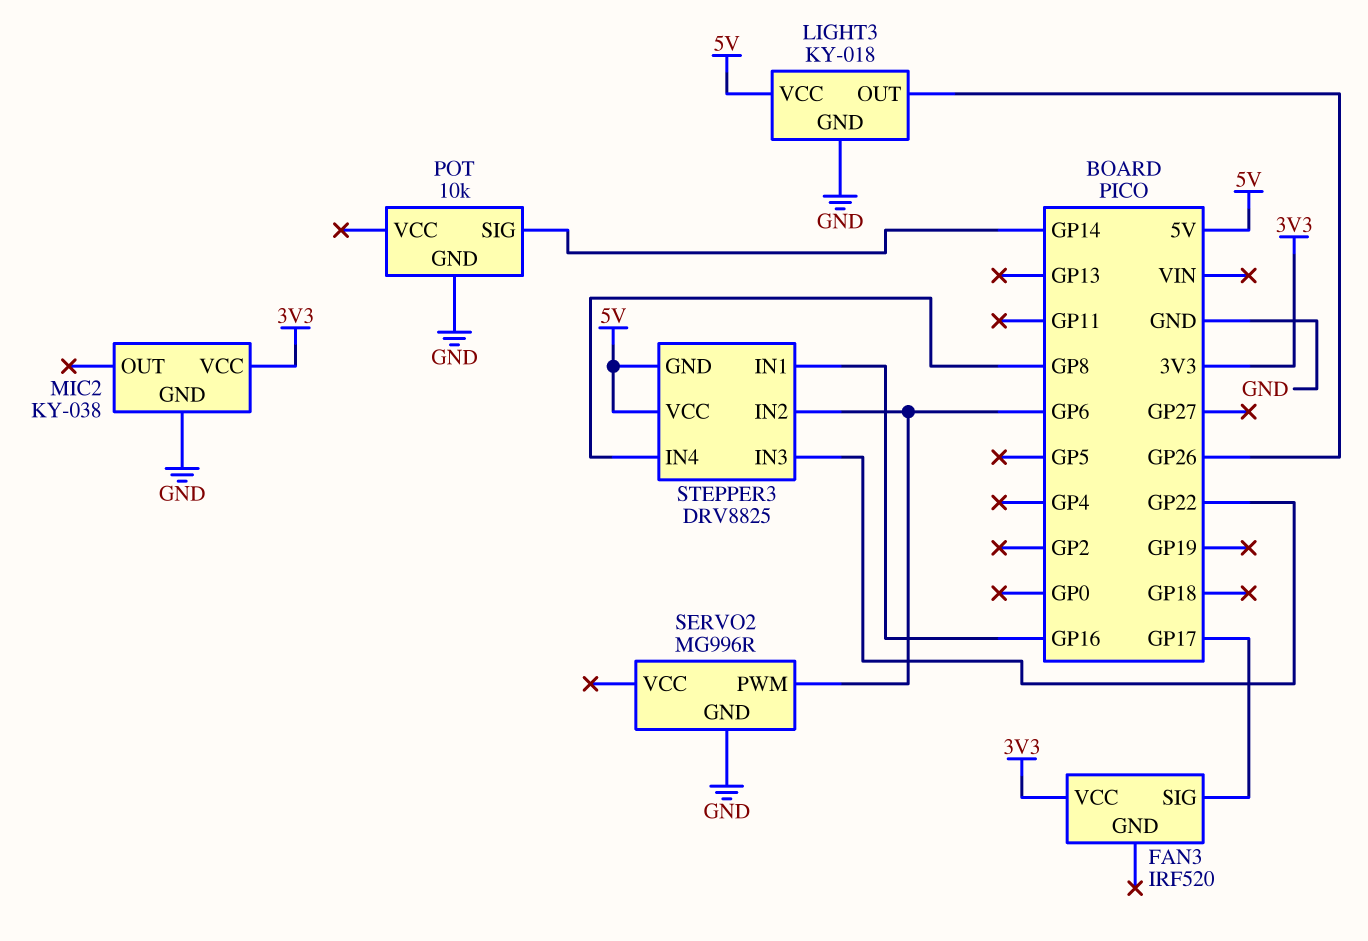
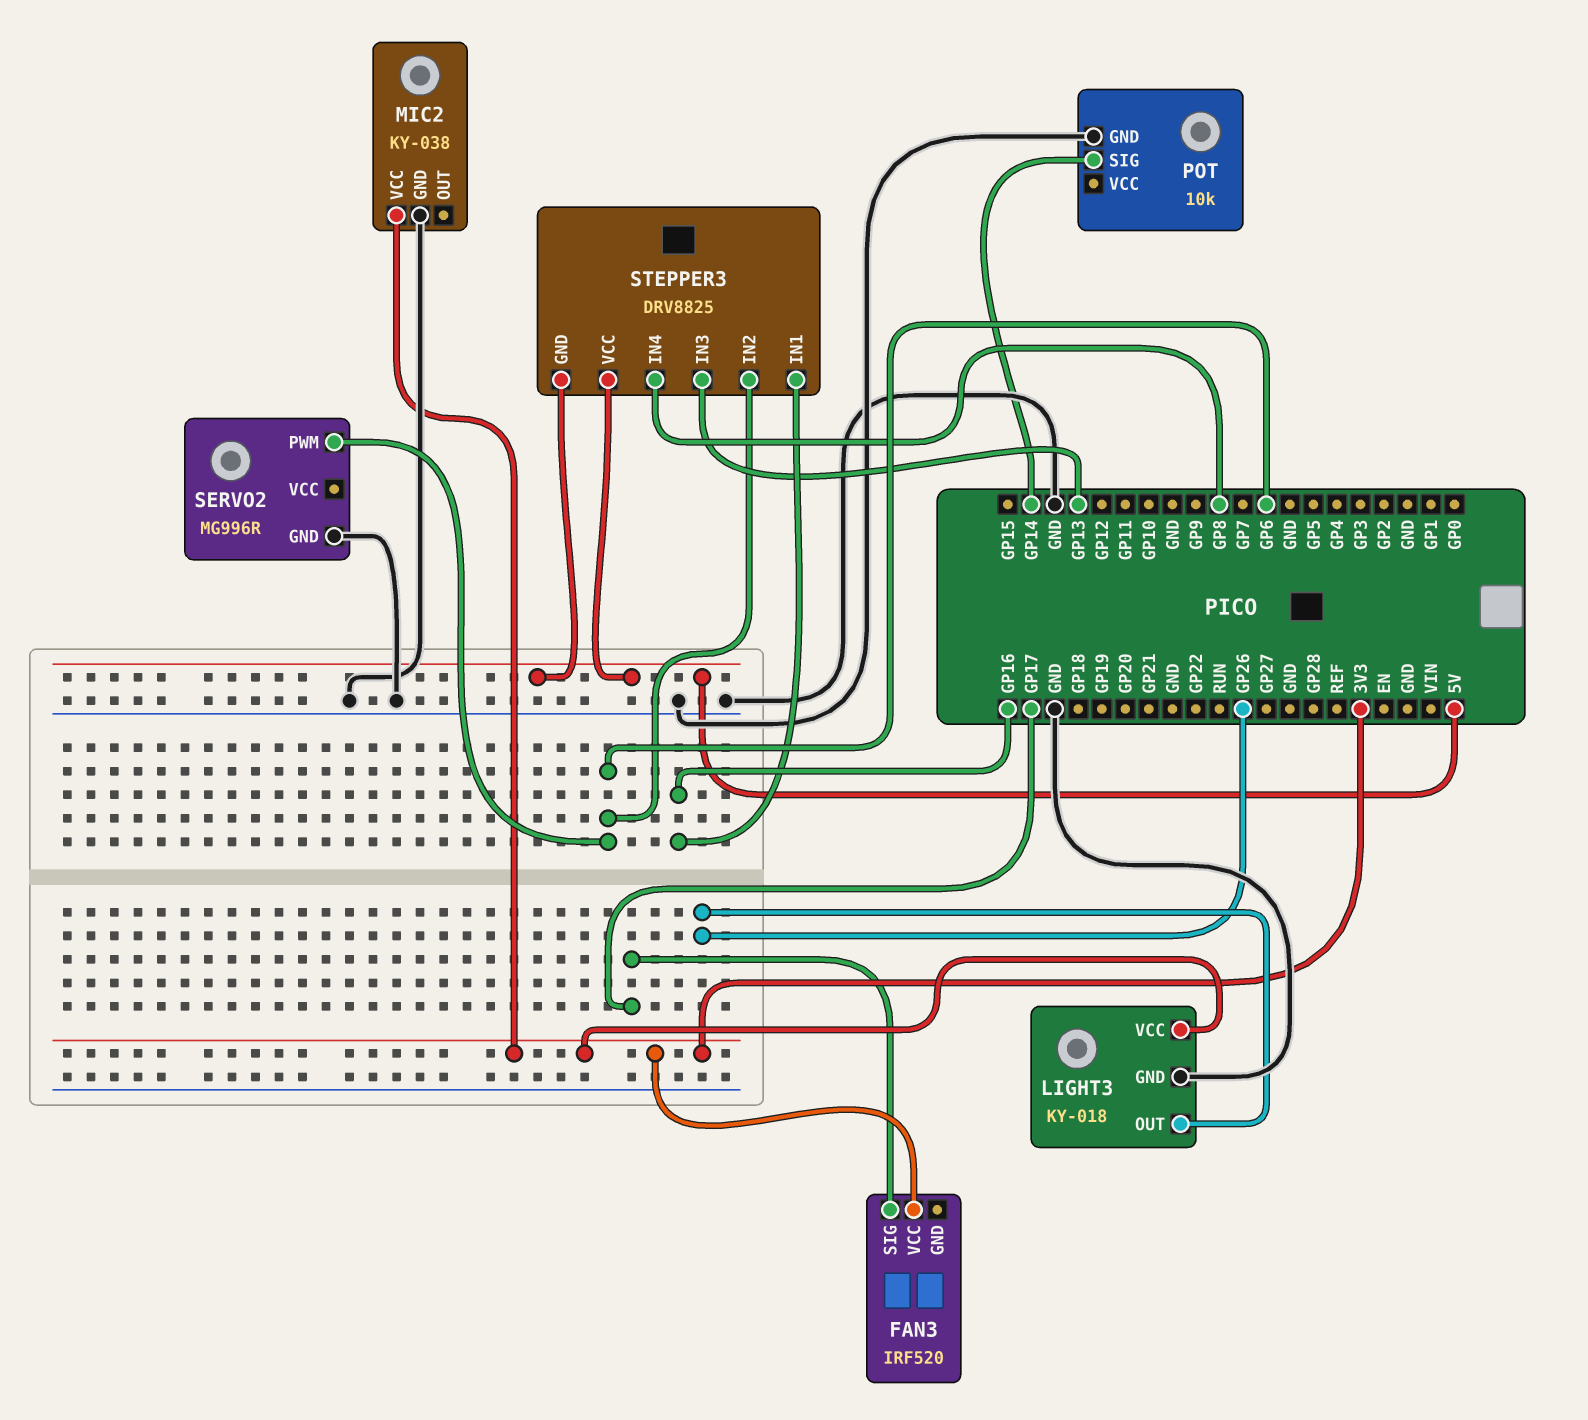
LIGHT3 pin VCC: 5V -> 3V3
STEPPER3 pin IN3: GP22 -> GP13

